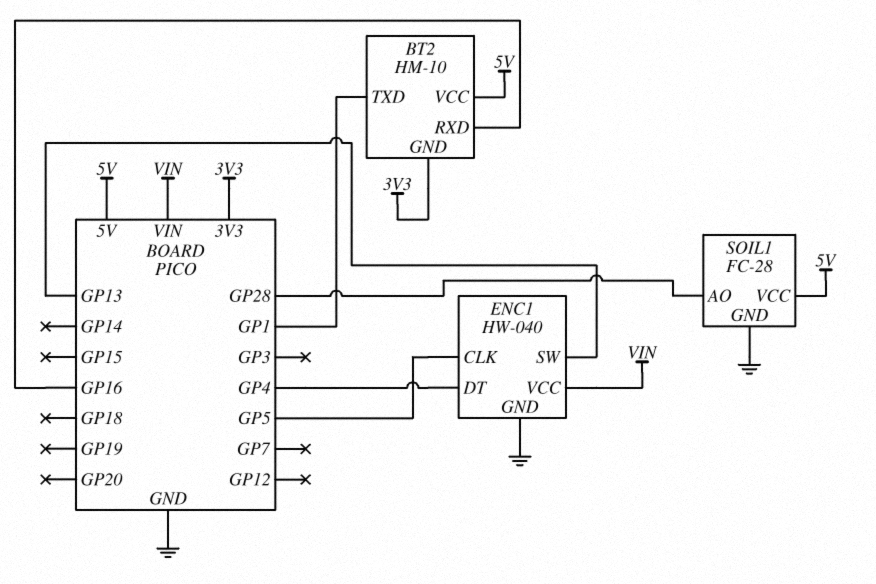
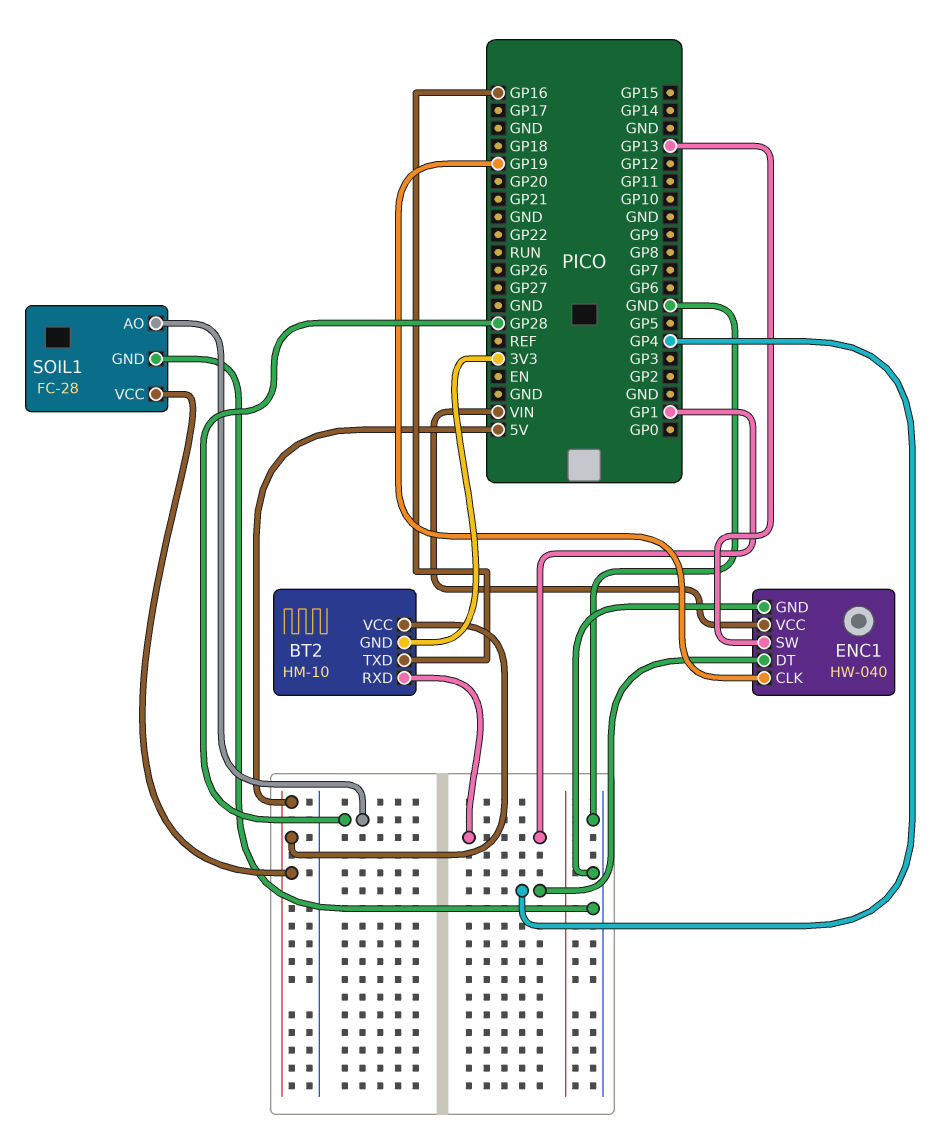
BT2 pin RXD: GP16 -> GP1
BT2 pin TXD: GP1 -> GP16
ENC1 pin CLK: GP5 -> GP19

